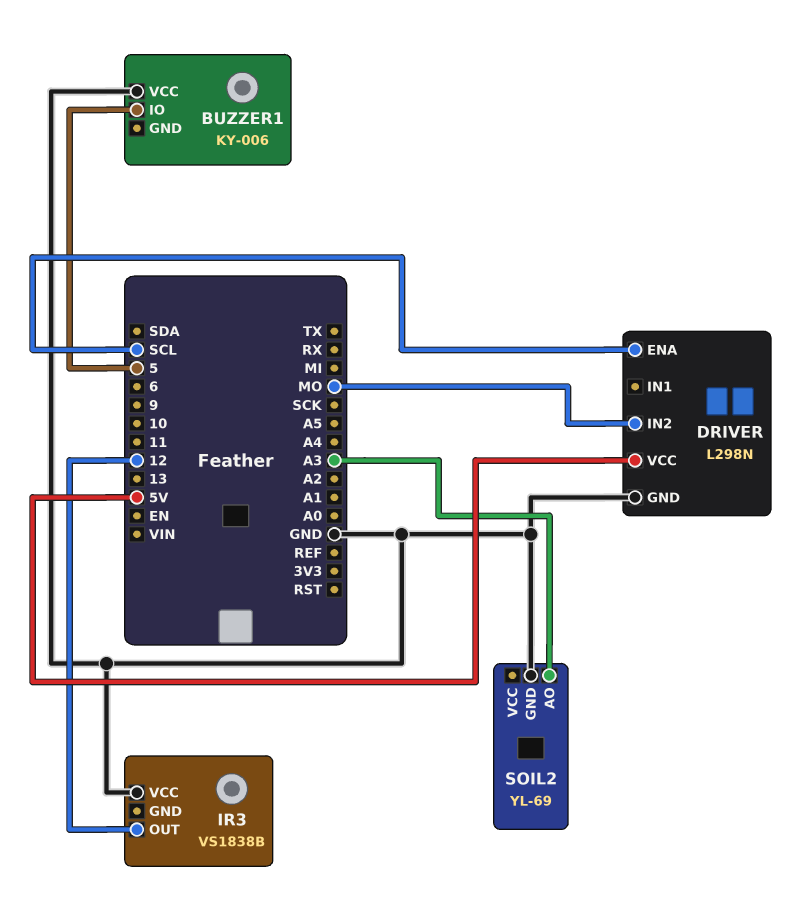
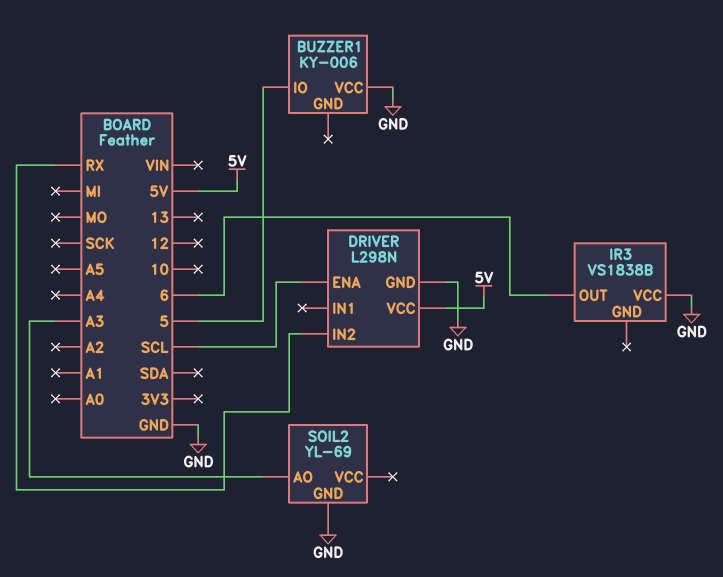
DRIVER pin IN2: MO -> RX
IR3 pin OUT: 12 -> 6

